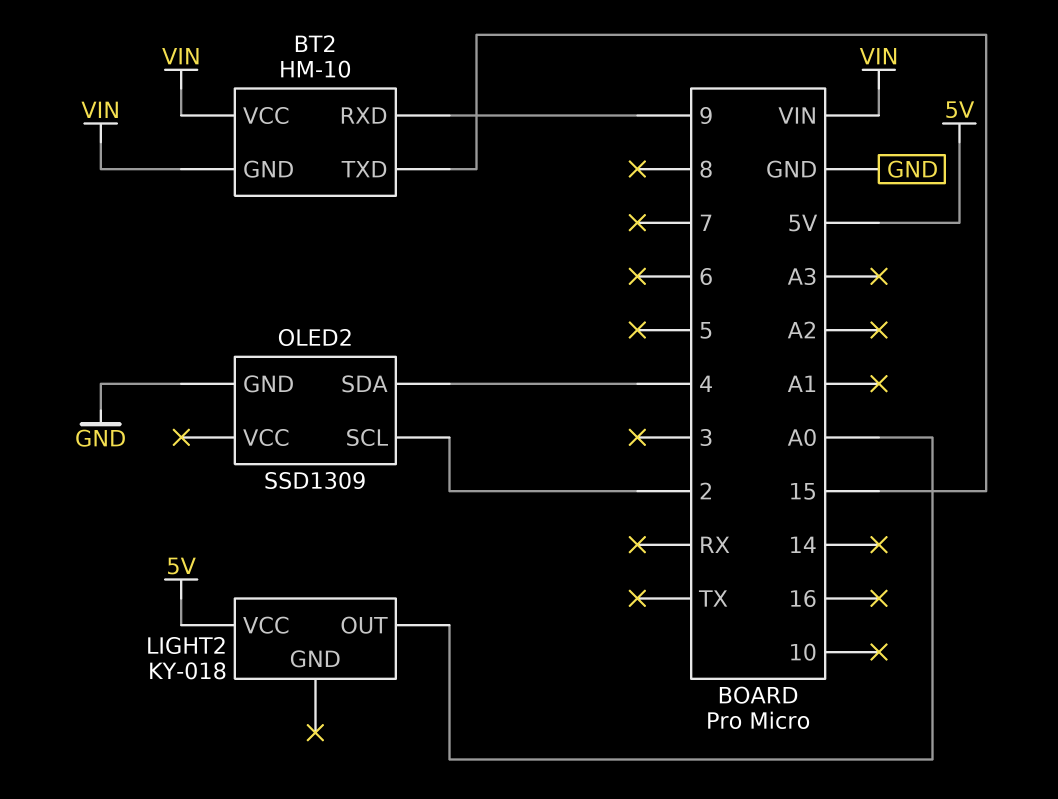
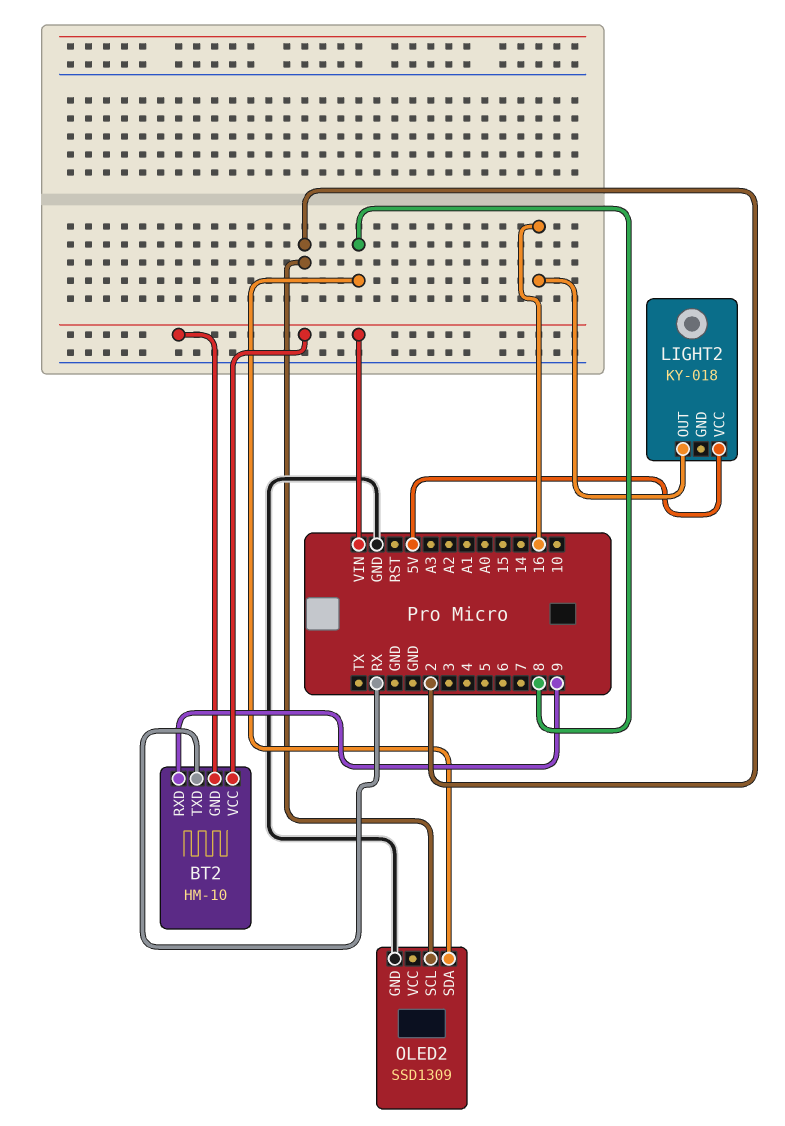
BT2 pin TXD: 15 -> RX
LIGHT2 pin OUT: A0 -> 16
OLED2 pin SDA: 4 -> 8

